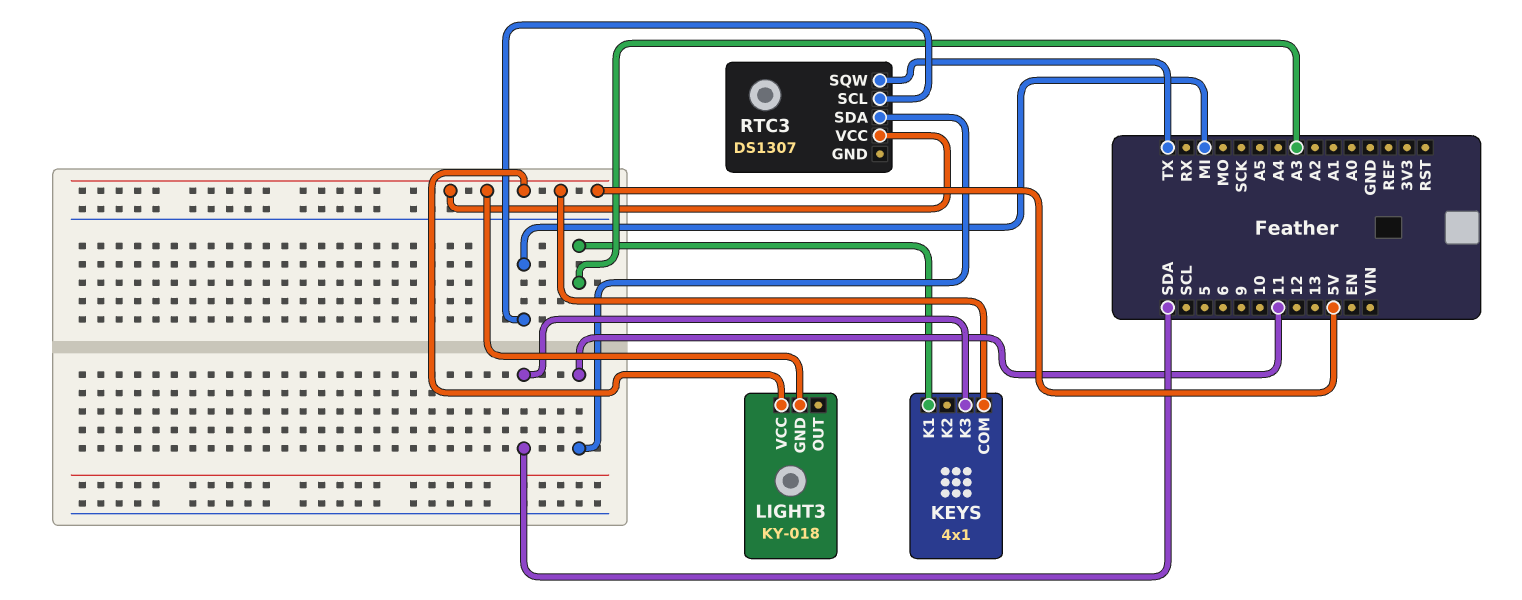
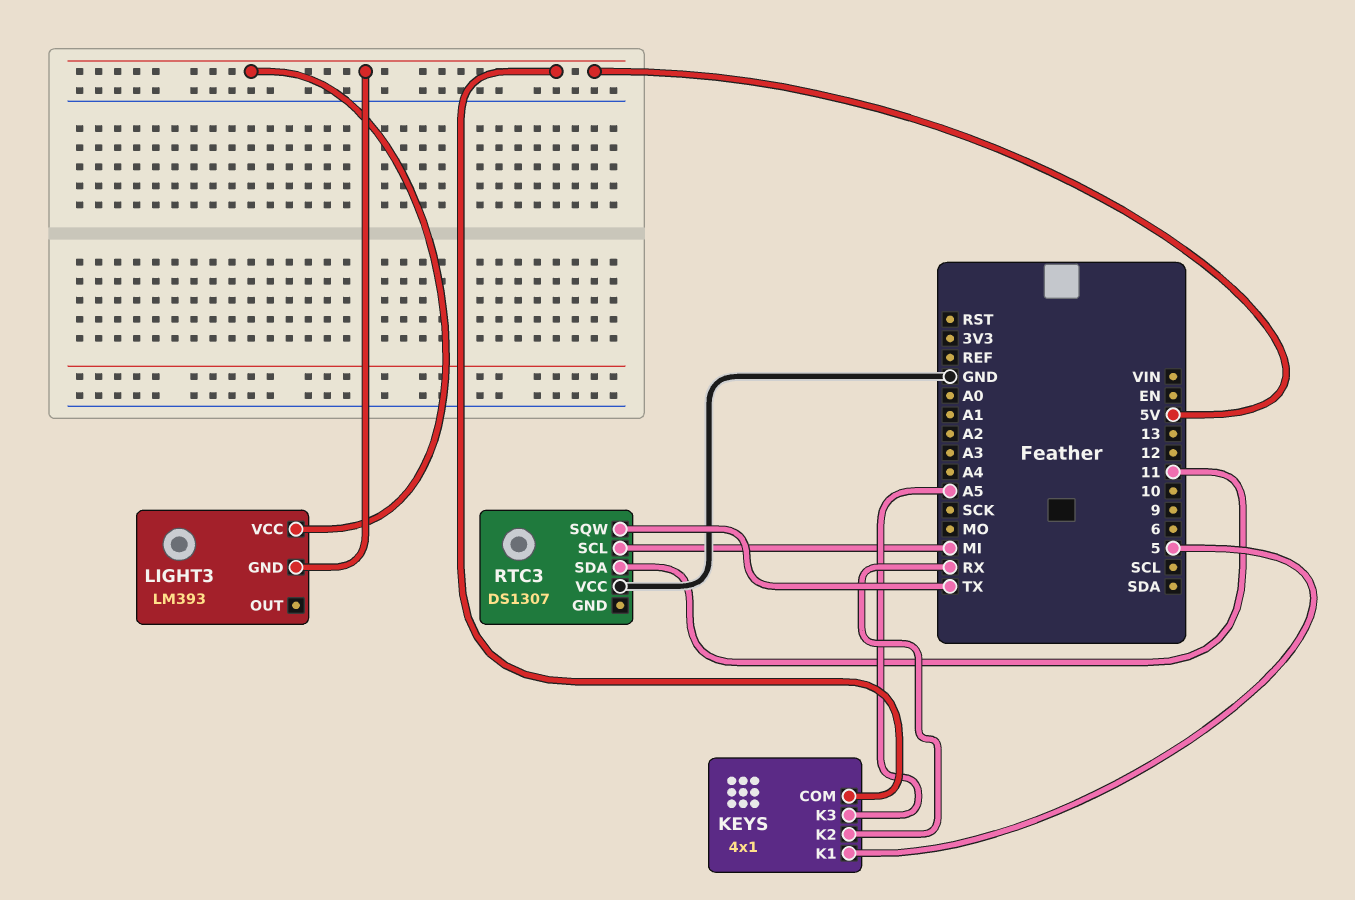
KEYS pin K1: A3 -> 5
KEYS pin K2: none -> RX
KEYS pin K3: SDA -> A5
LIGHT3: KY-018 -> LM393
RTC3 pin VCC: 5V -> GND

